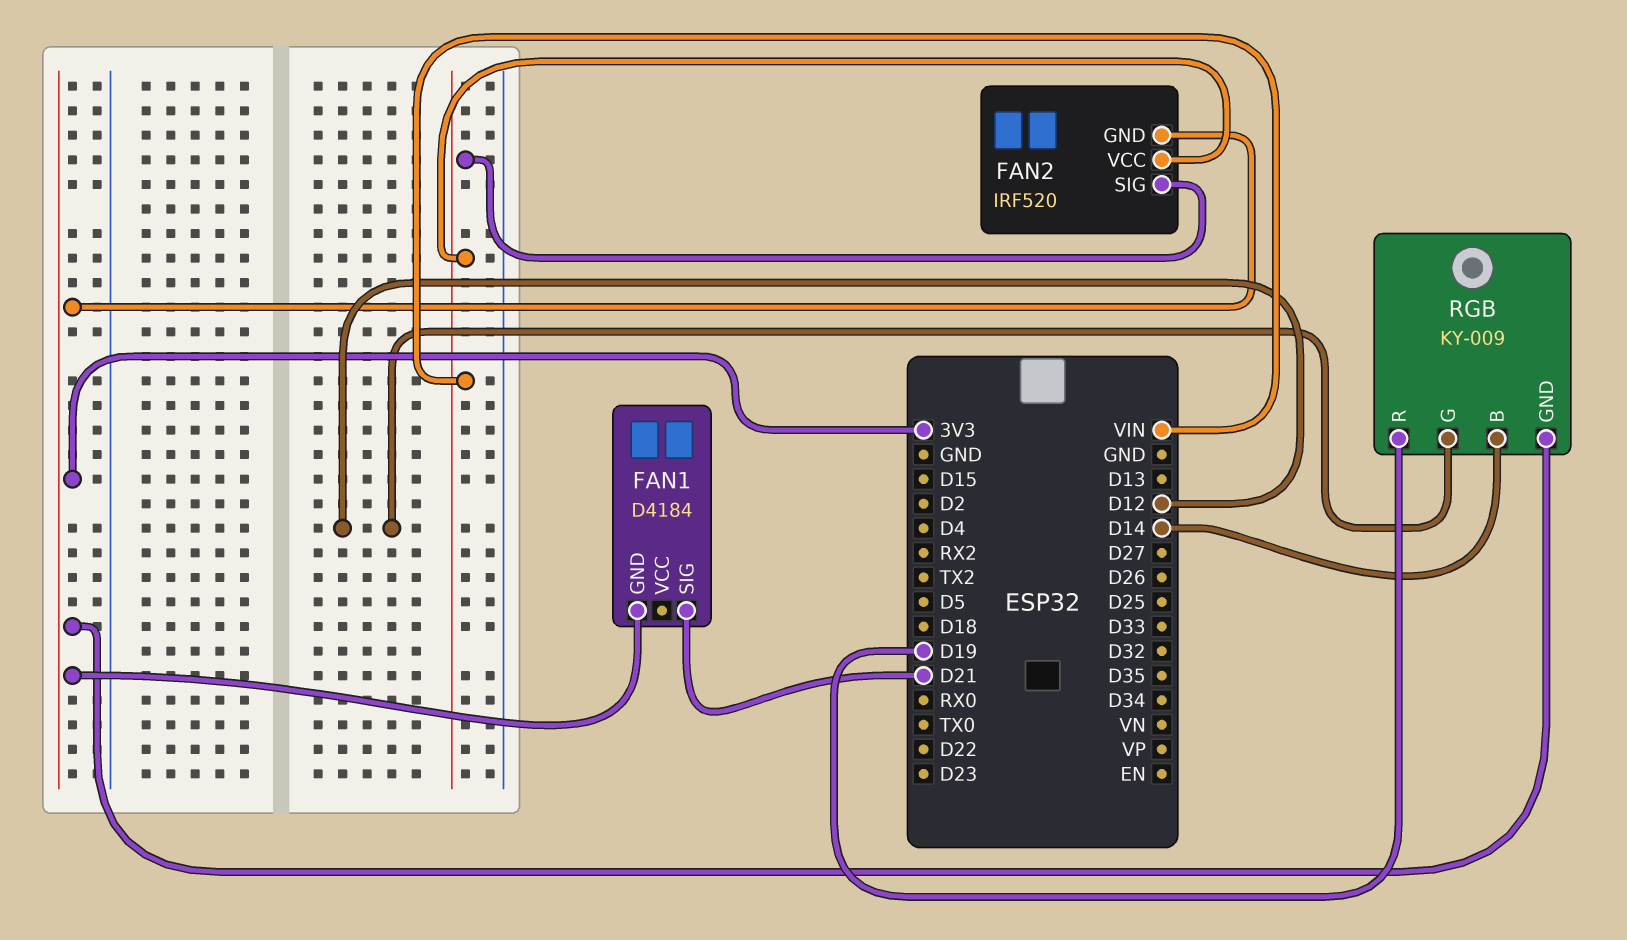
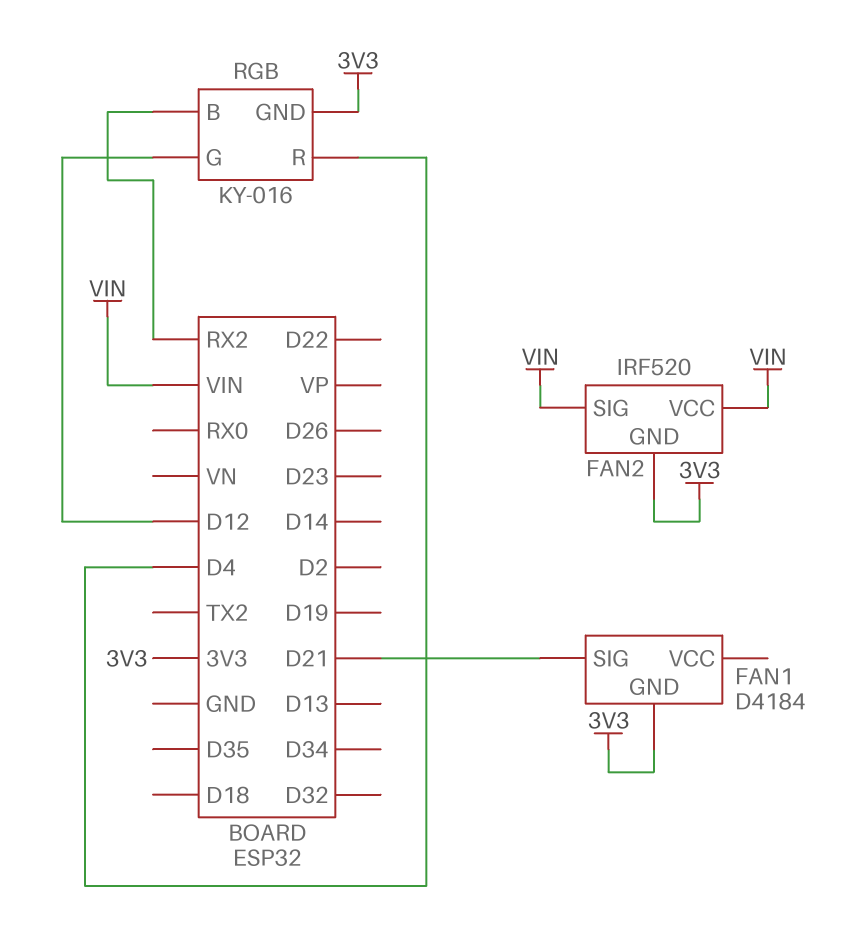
RGB: KY-009 -> KY-016
RGB pin B: D14 -> RX2
RGB pin R: D19 -> D4

